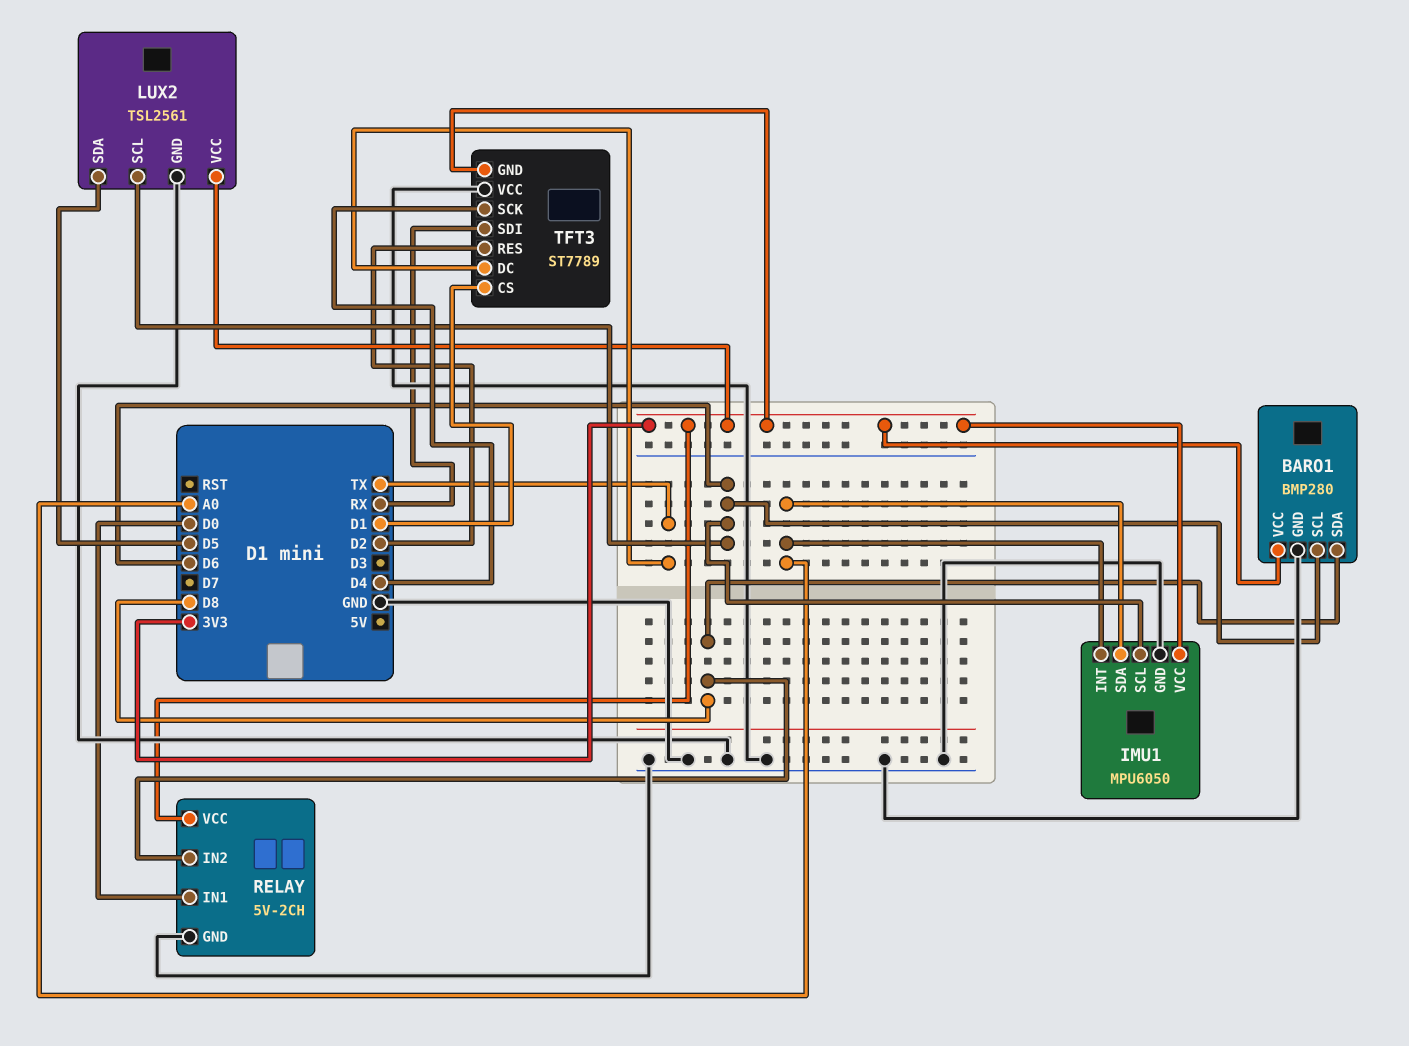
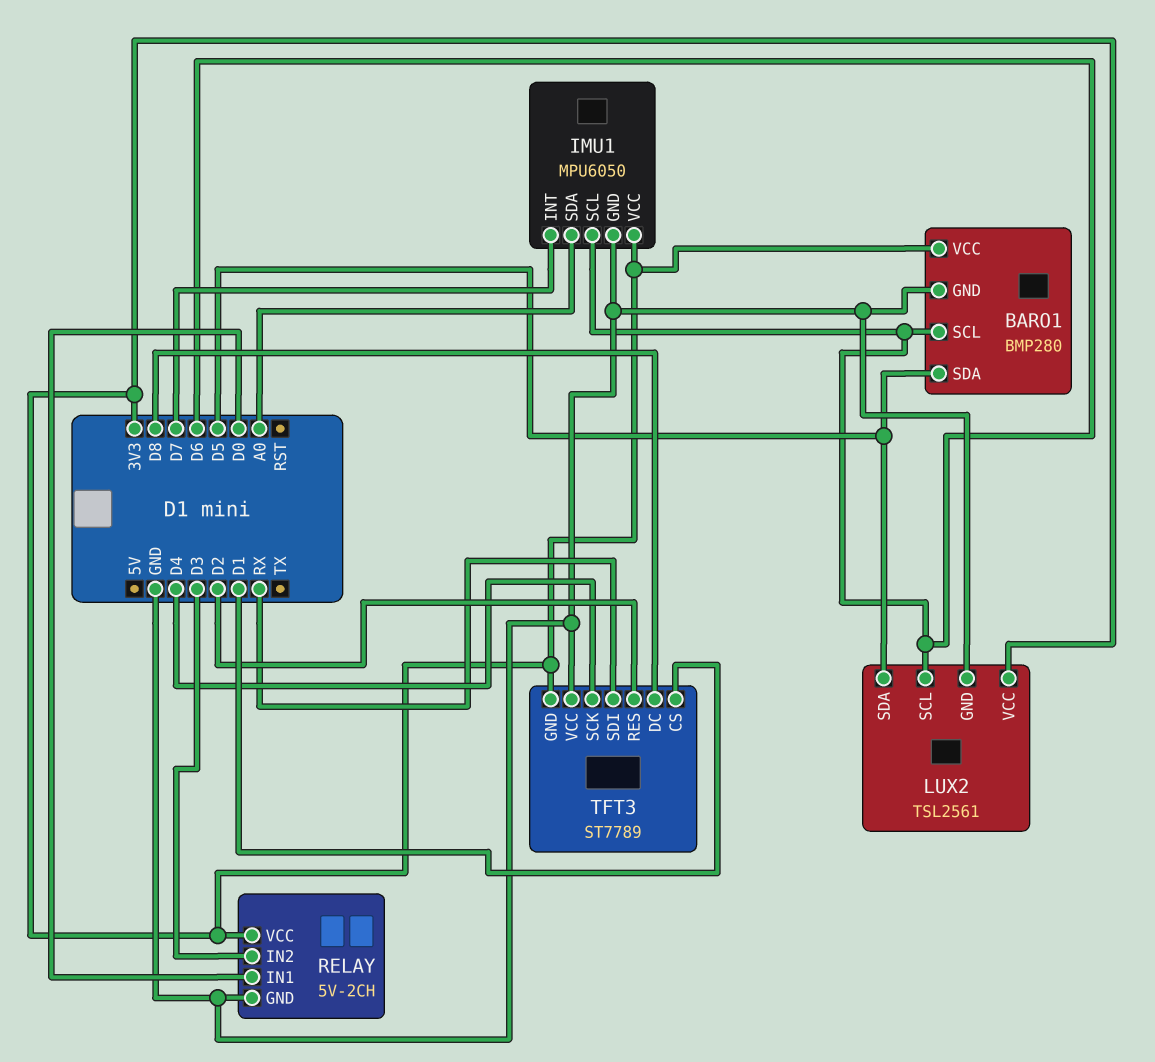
BARO1 pin SDA: D8 -> D5
IMU1 pin INT: A0 -> D7
RELAY pin IN2: D8 -> D3
TFT3 pin DC: TX -> D8

